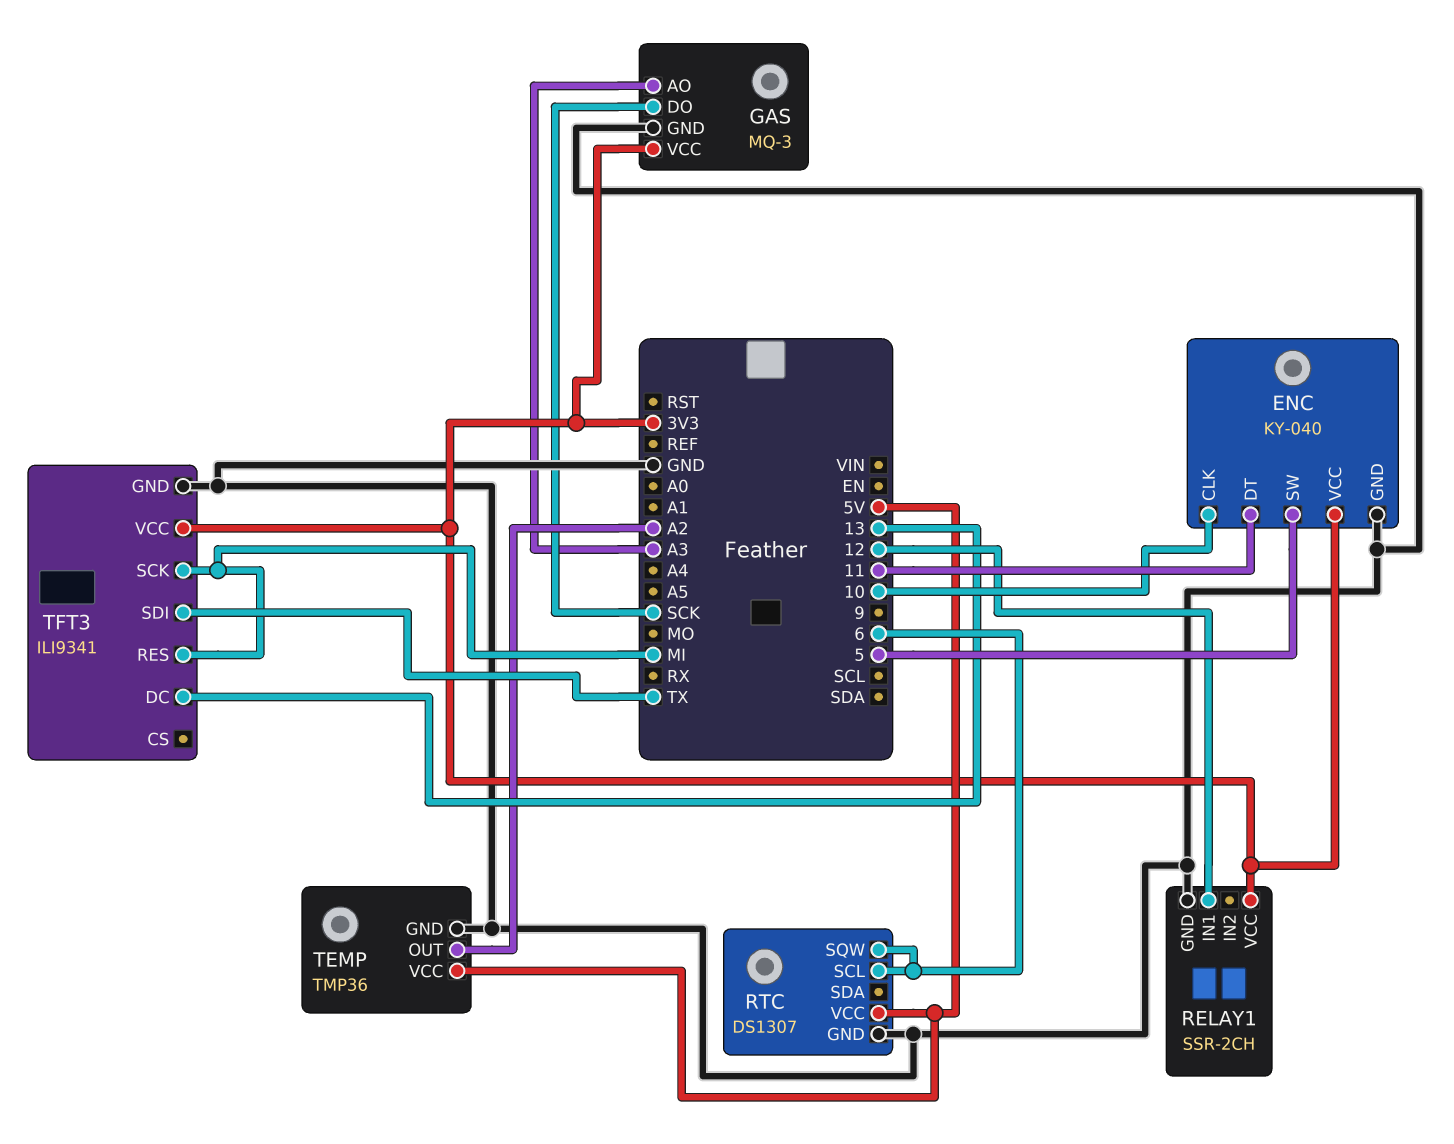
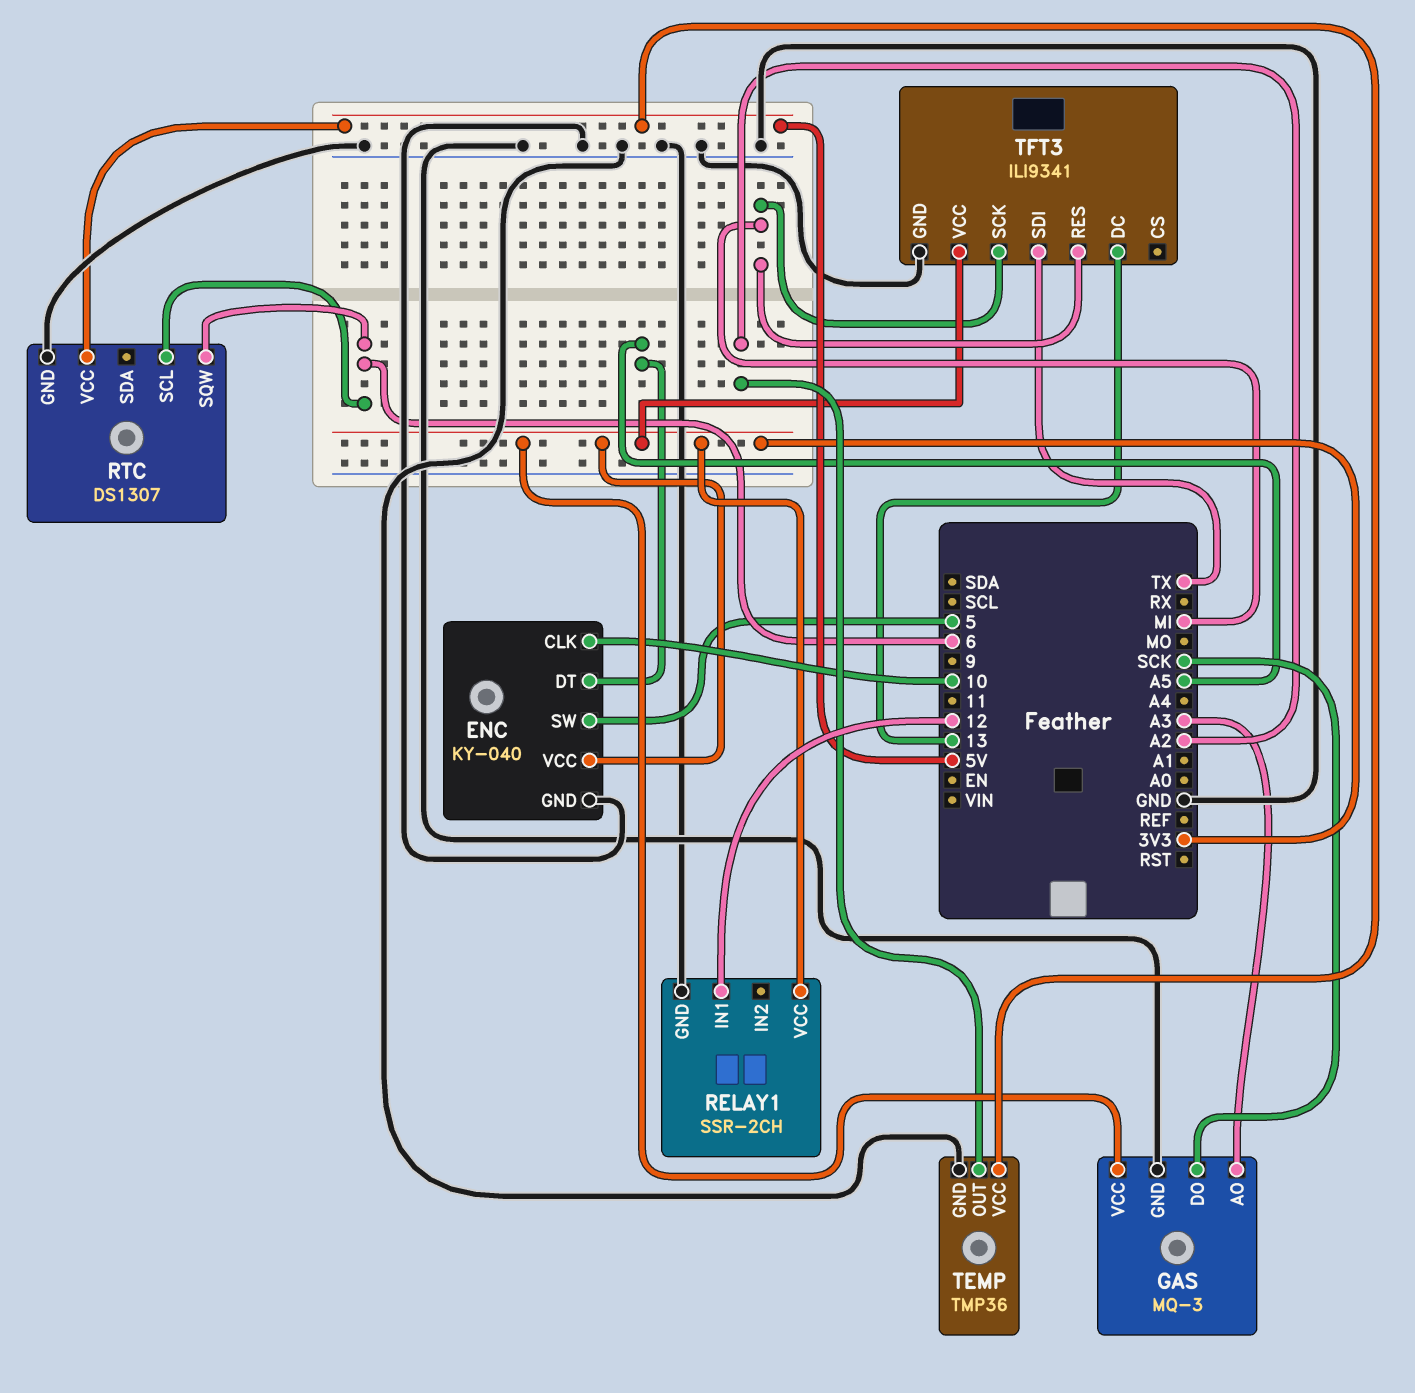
ENC pin DT: 11 -> A5

